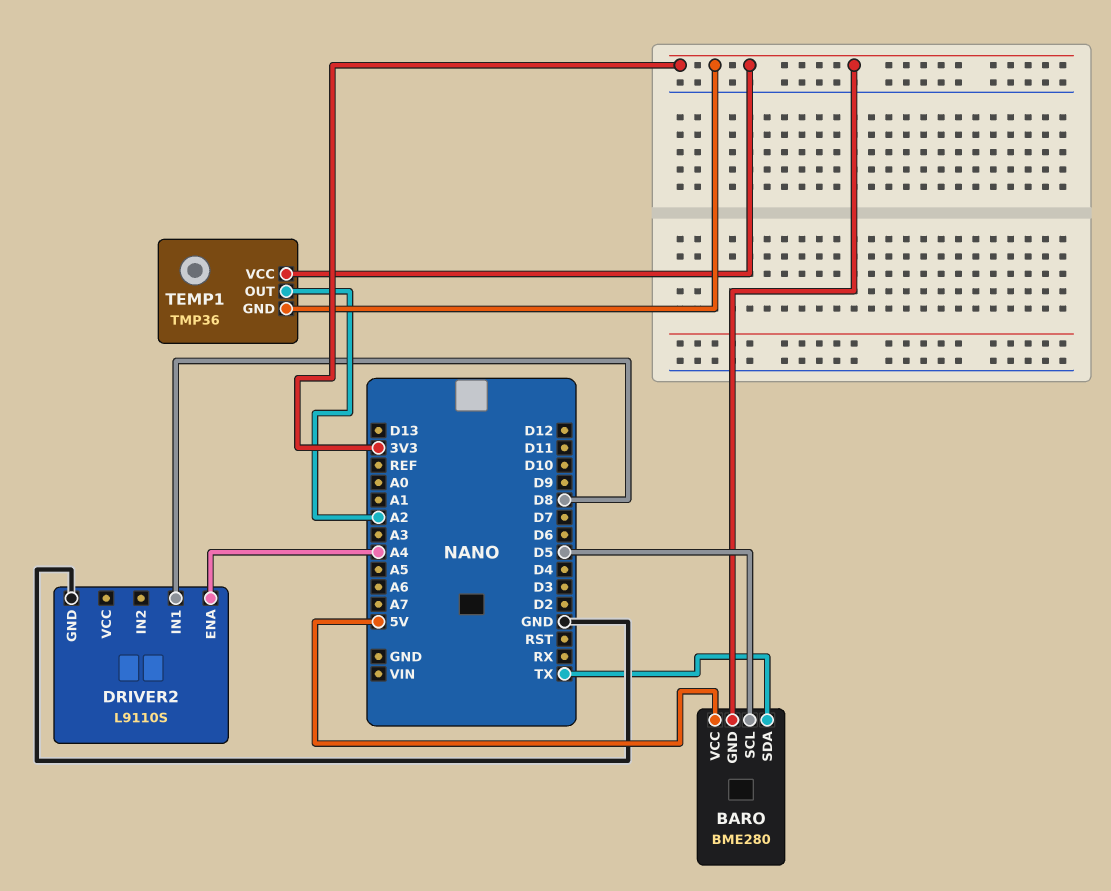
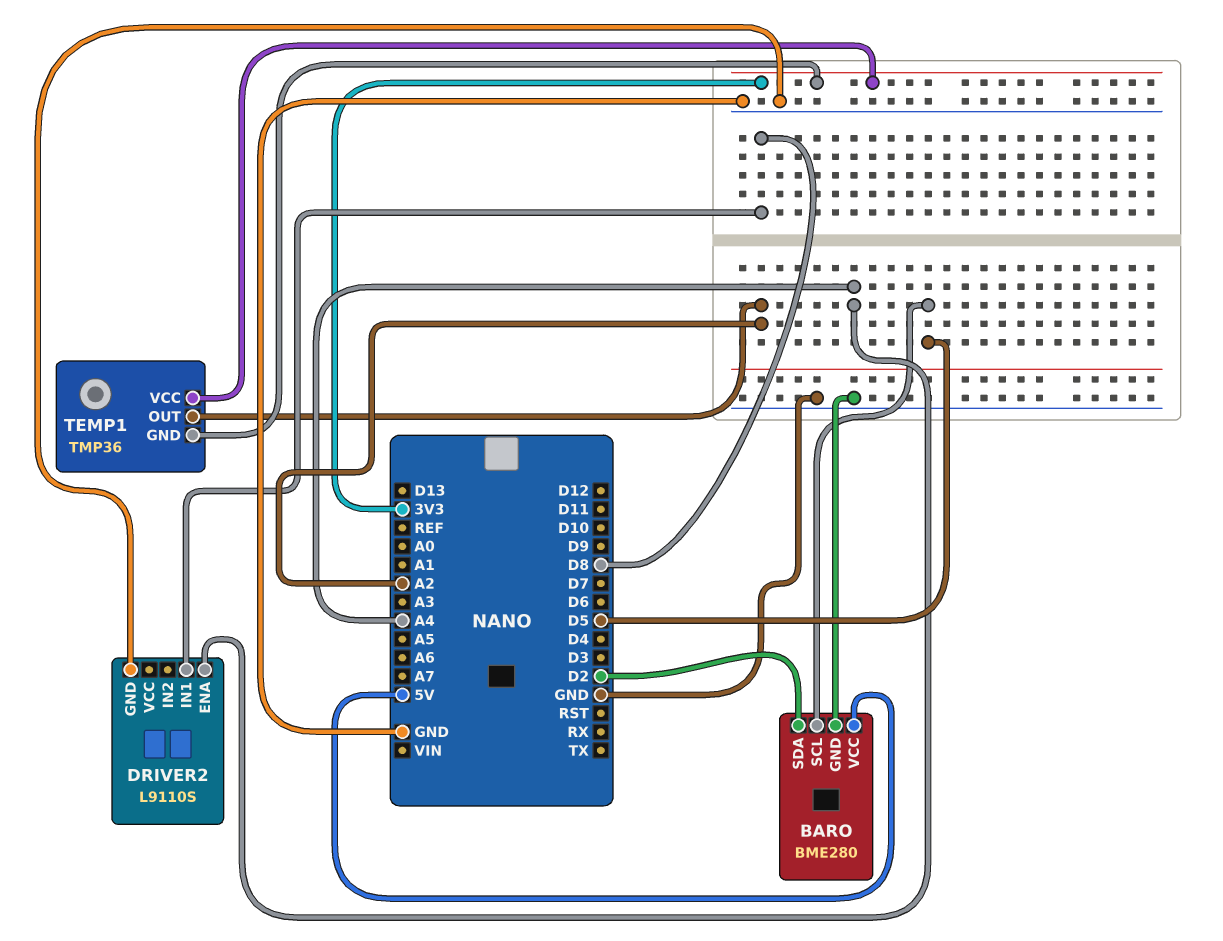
BARO pin GND: 3V3 -> GND
BARO pin SDA: TX -> D2

